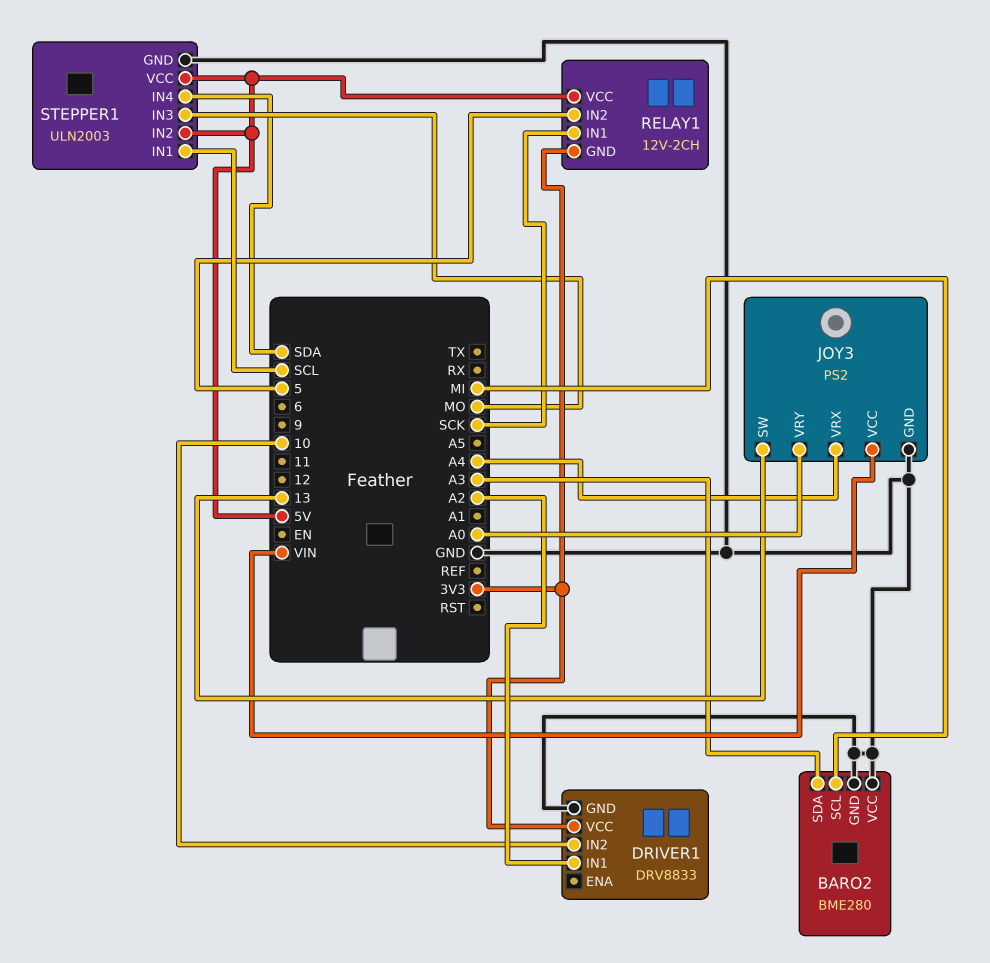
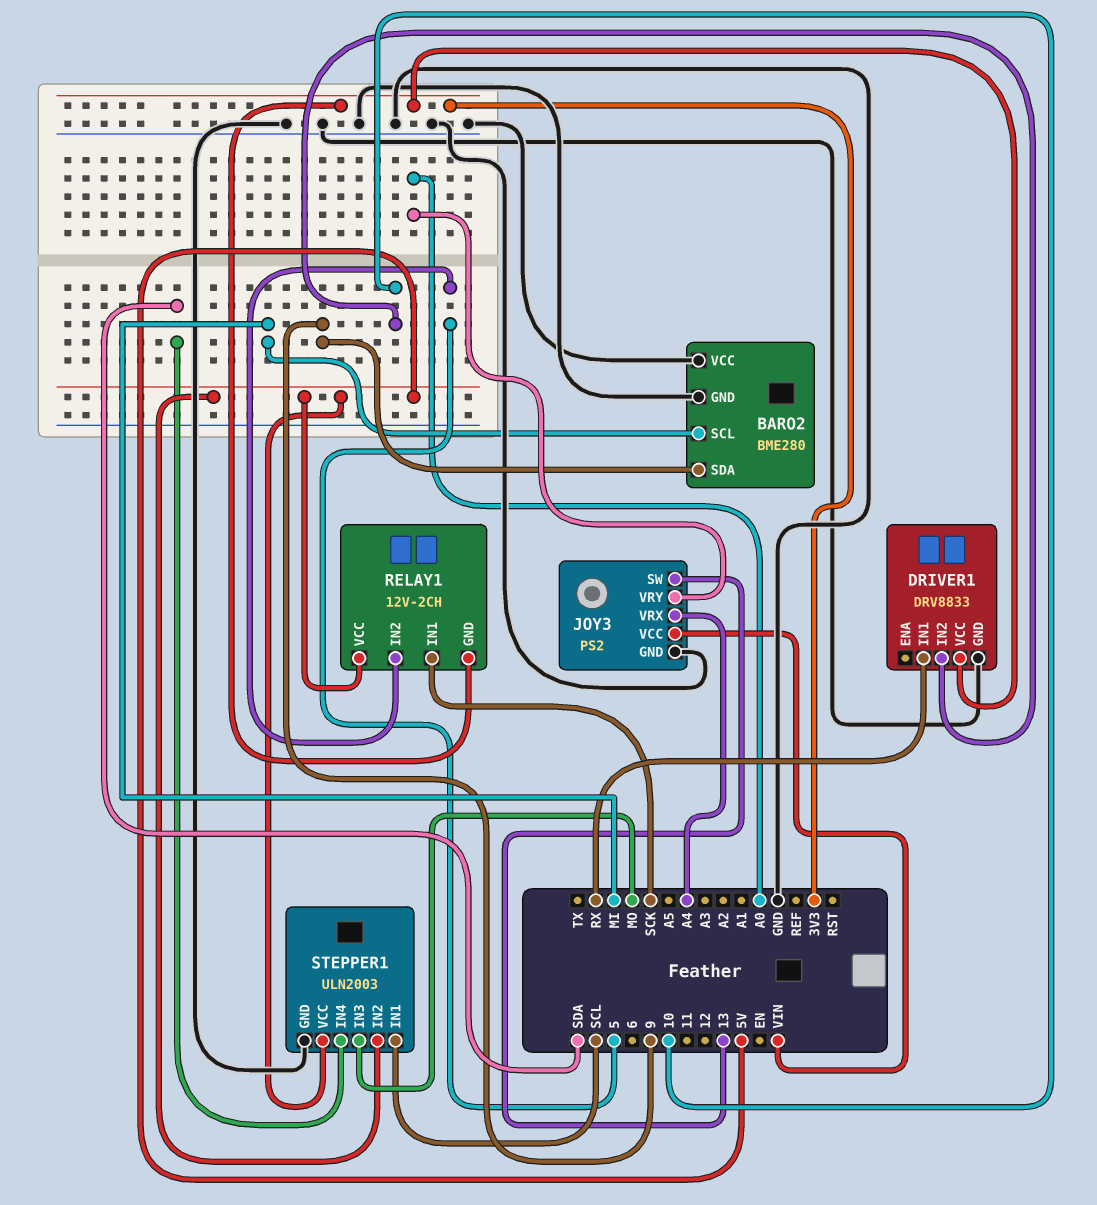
BARO2 pin SDA: A3 -> 9
DRIVER1 pin IN1: A2 -> RX

